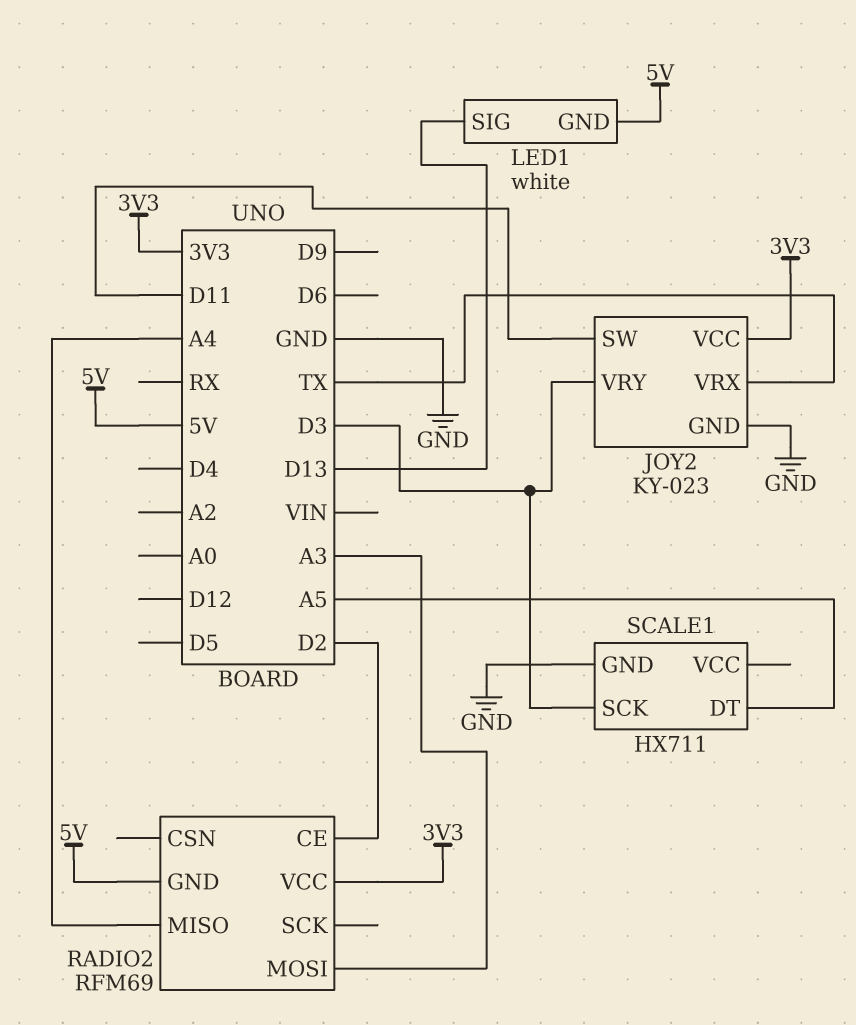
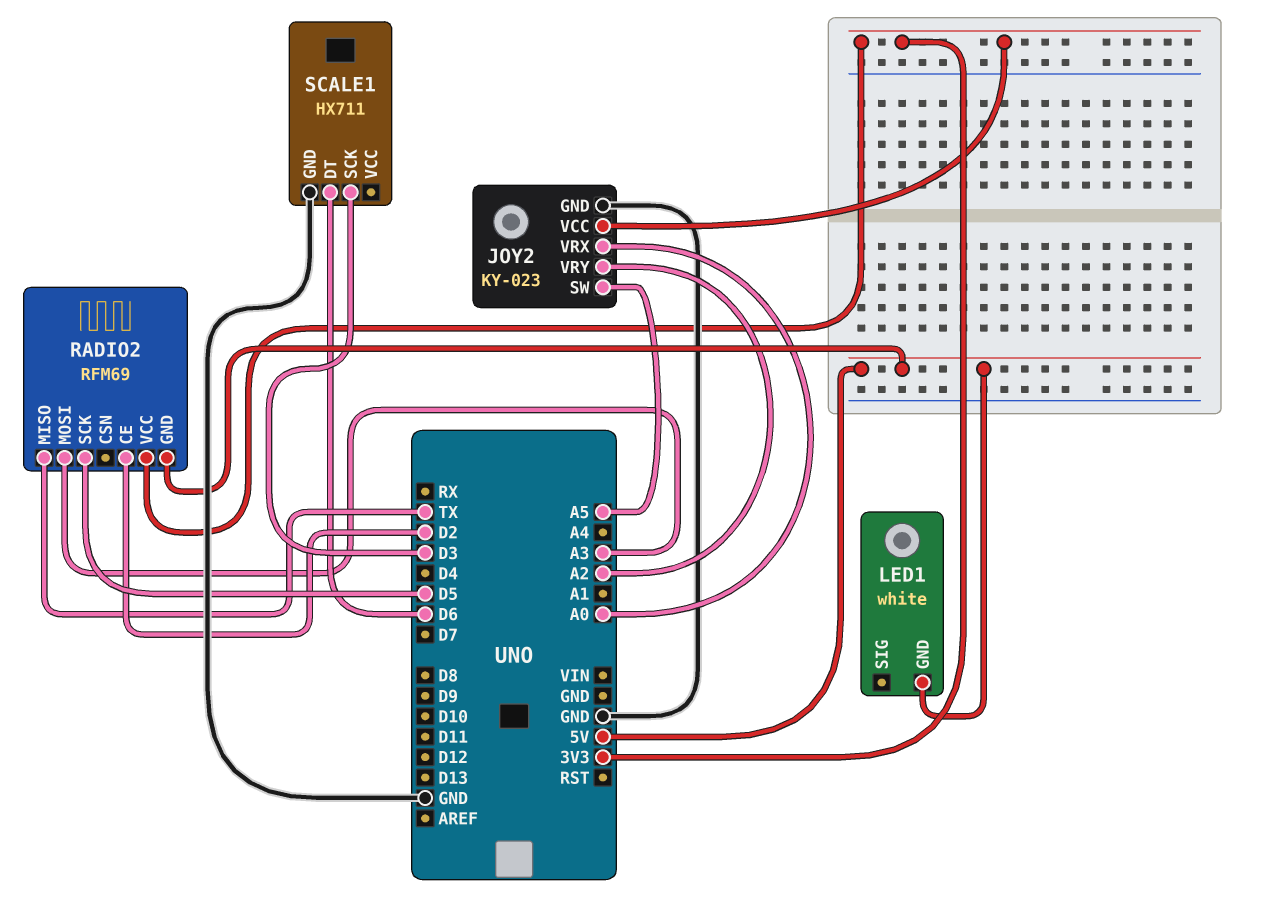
JOY2 pin SW: D11 -> A5
JOY2 pin VRX: TX -> A0
JOY2 pin VRY: D3 -> A2
LED1 pin SIG: D13 -> none
RADIO2 pin MISO: A4 -> TX
RADIO2 pin SCK: none -> D5
SCALE1 pin DT: A5 -> D6

